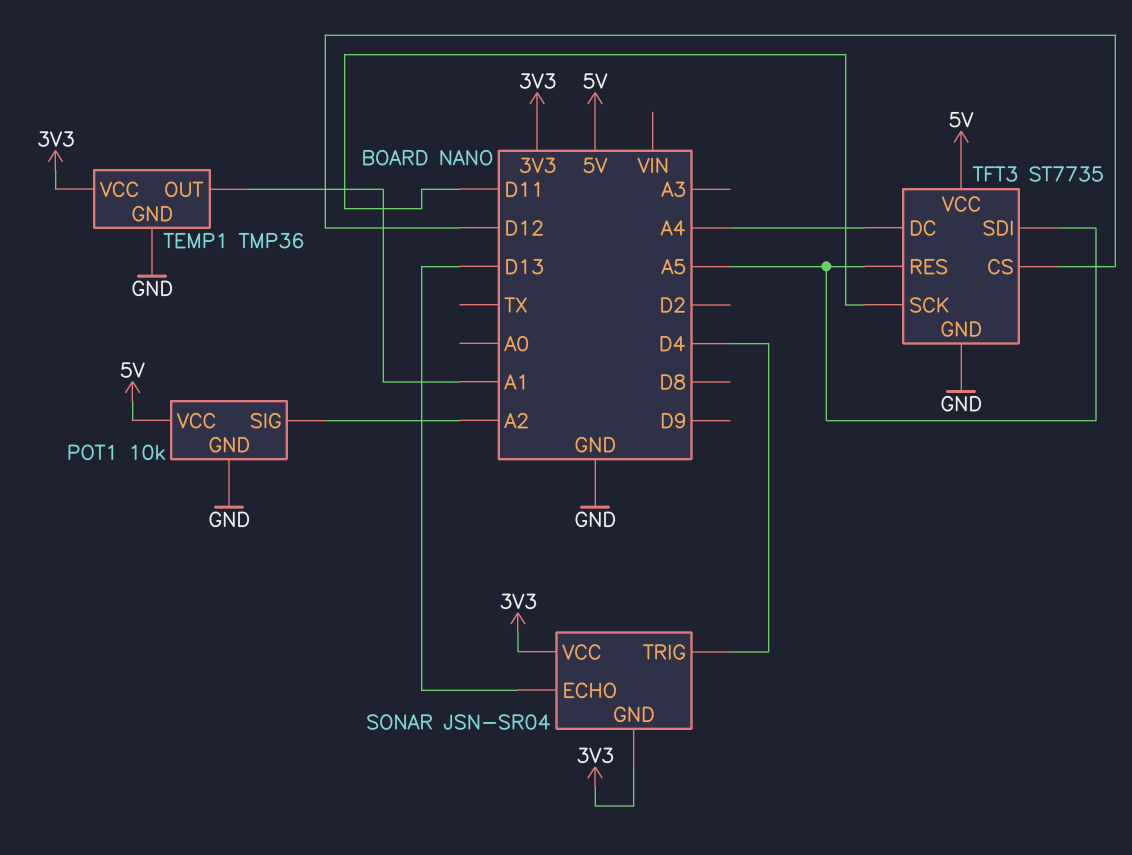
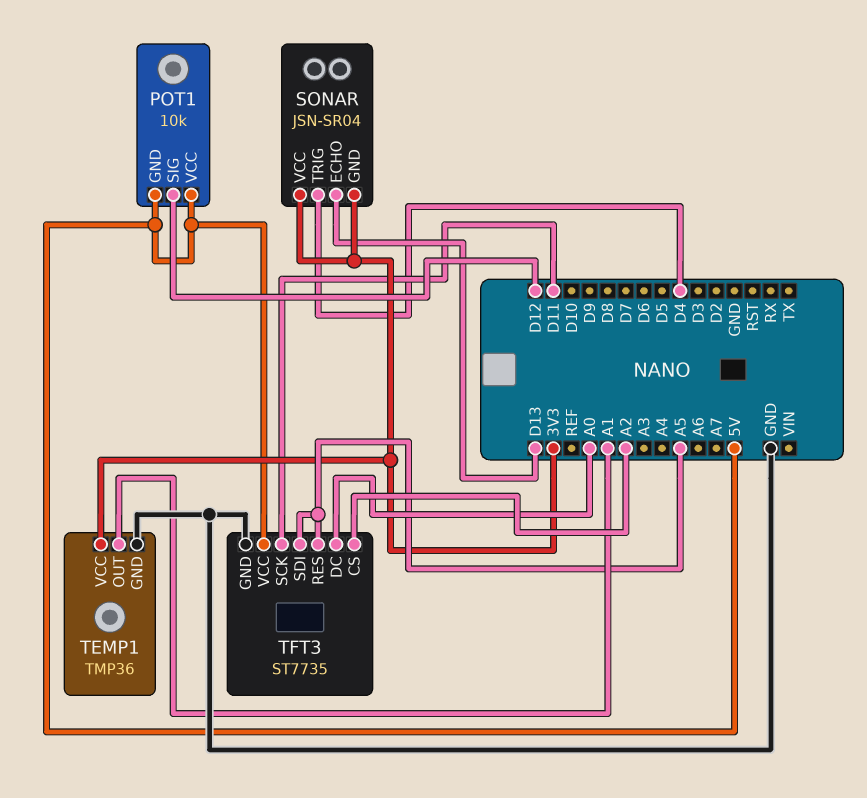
POT1 pin GND: GND -> 5V
POT1 pin SIG: A2 -> D12
TFT3 pin CS: D12 -> A2
TFT3 pin DC: A4 -> A0

